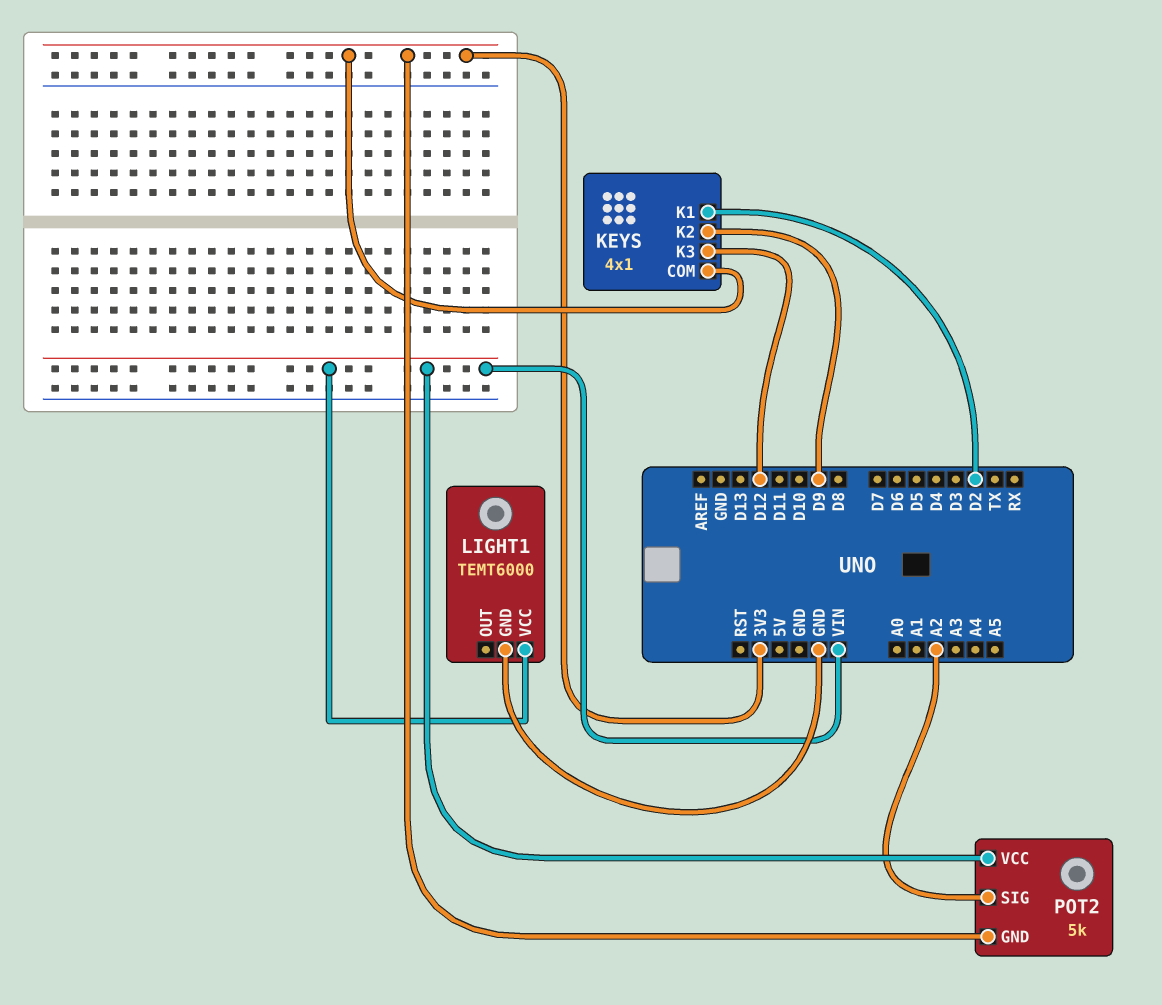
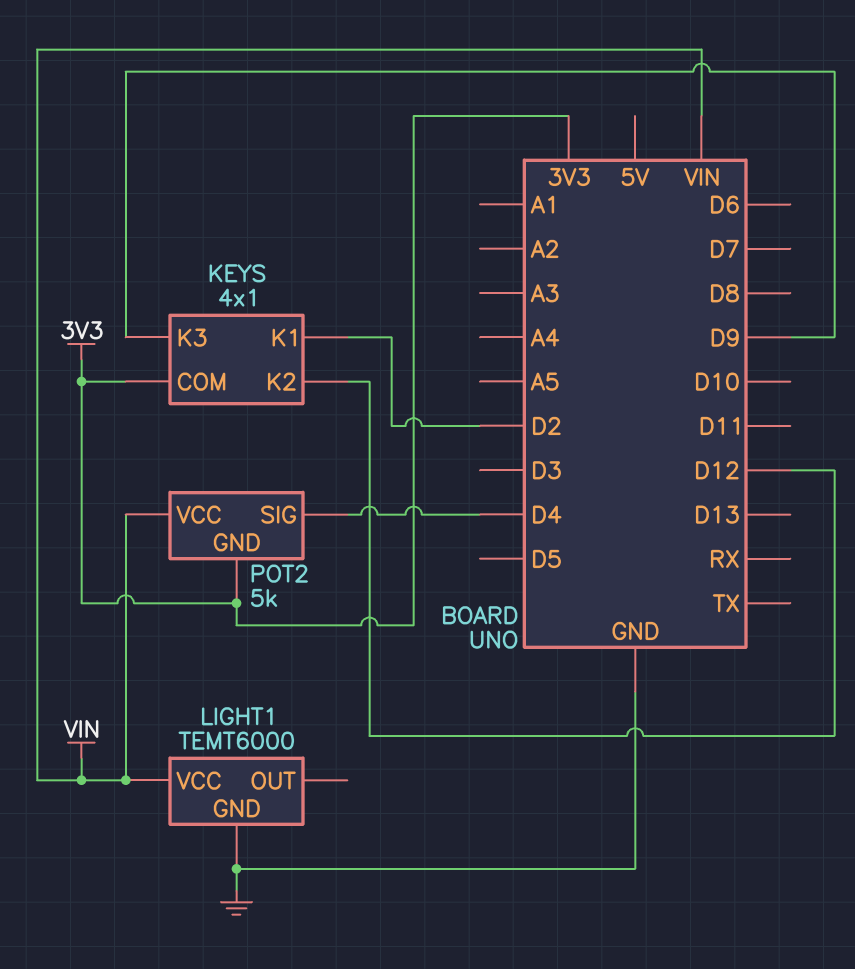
KEYS pin K2: D9 -> D12
KEYS pin K3: D12 -> D9
POT2 pin SIG: A2 -> D4

